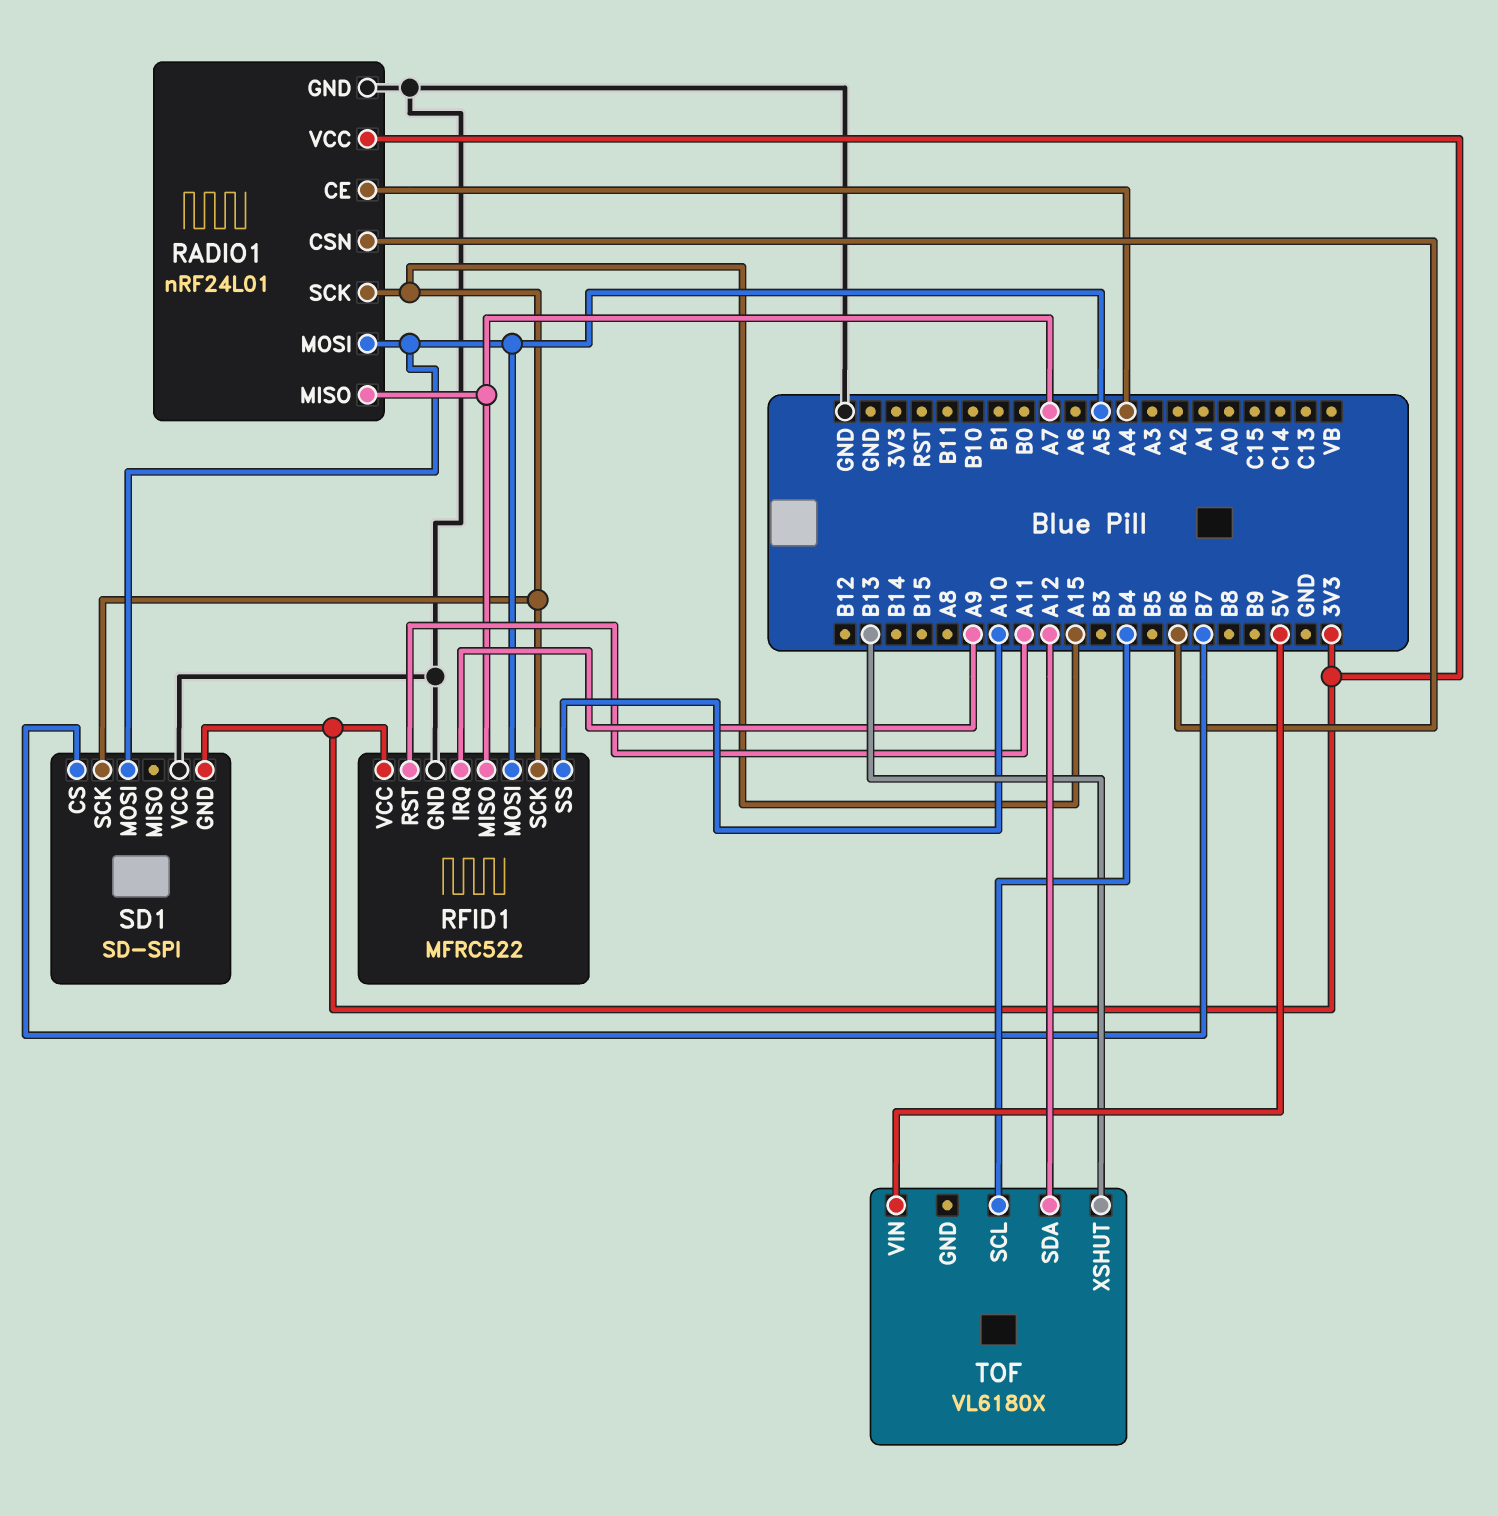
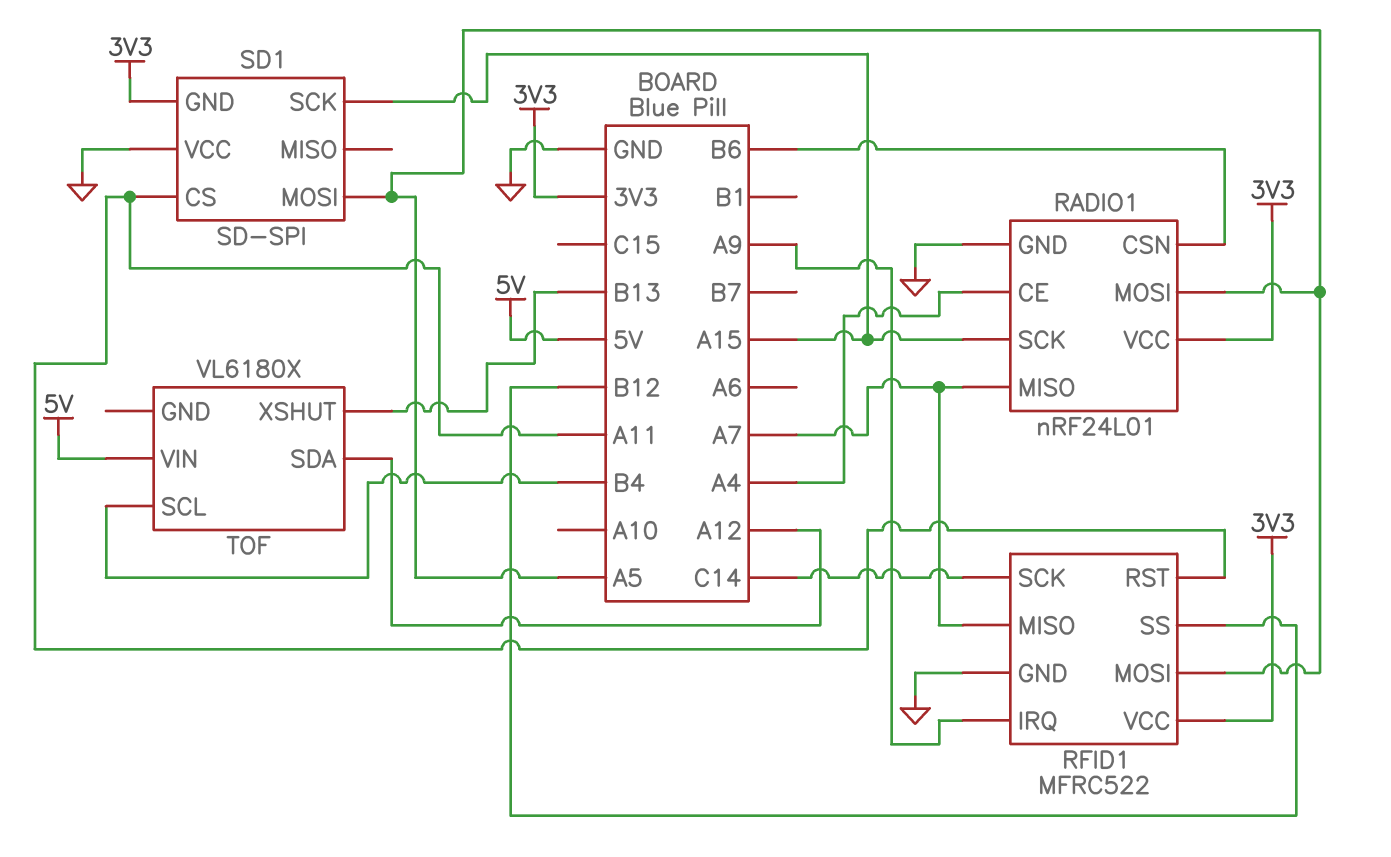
RFID1 pin SCK: A15 -> C14
RFID1 pin SS: A10 -> B12
SD1 pin CS: B7 -> A11

